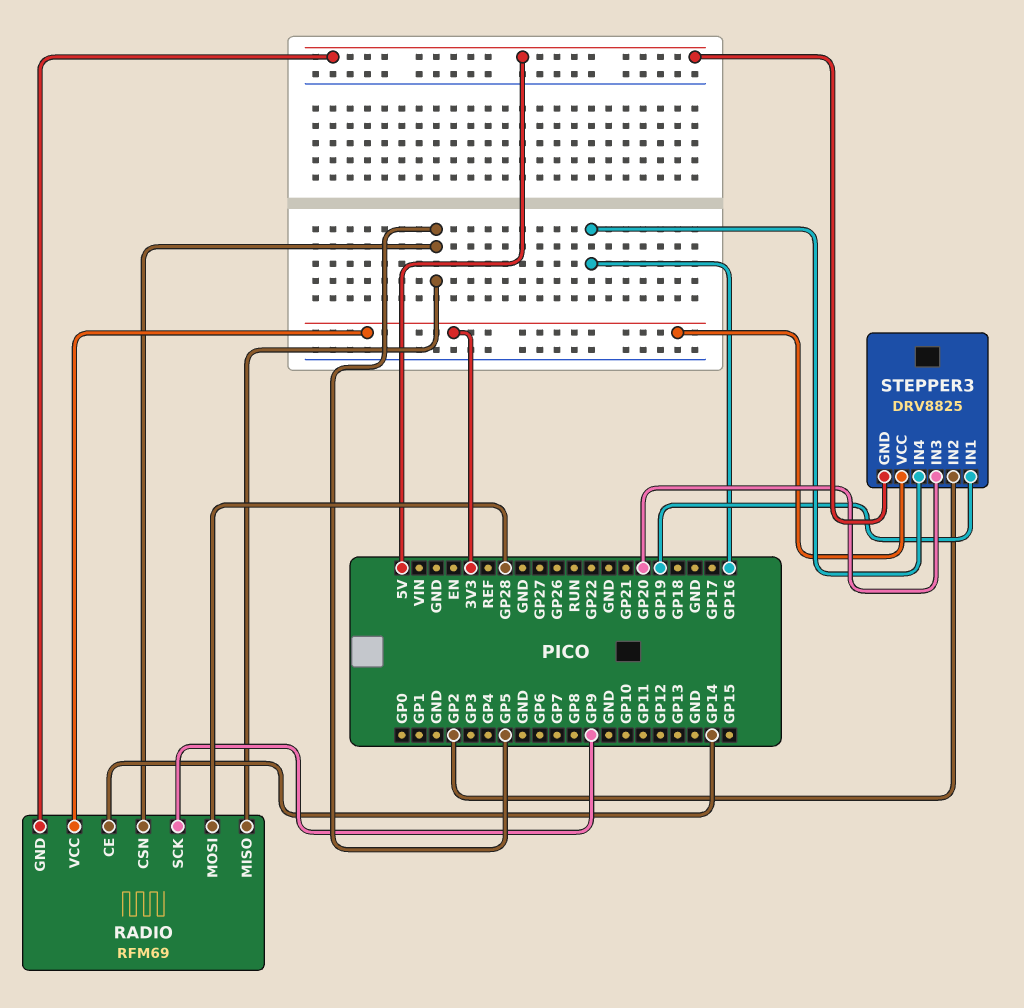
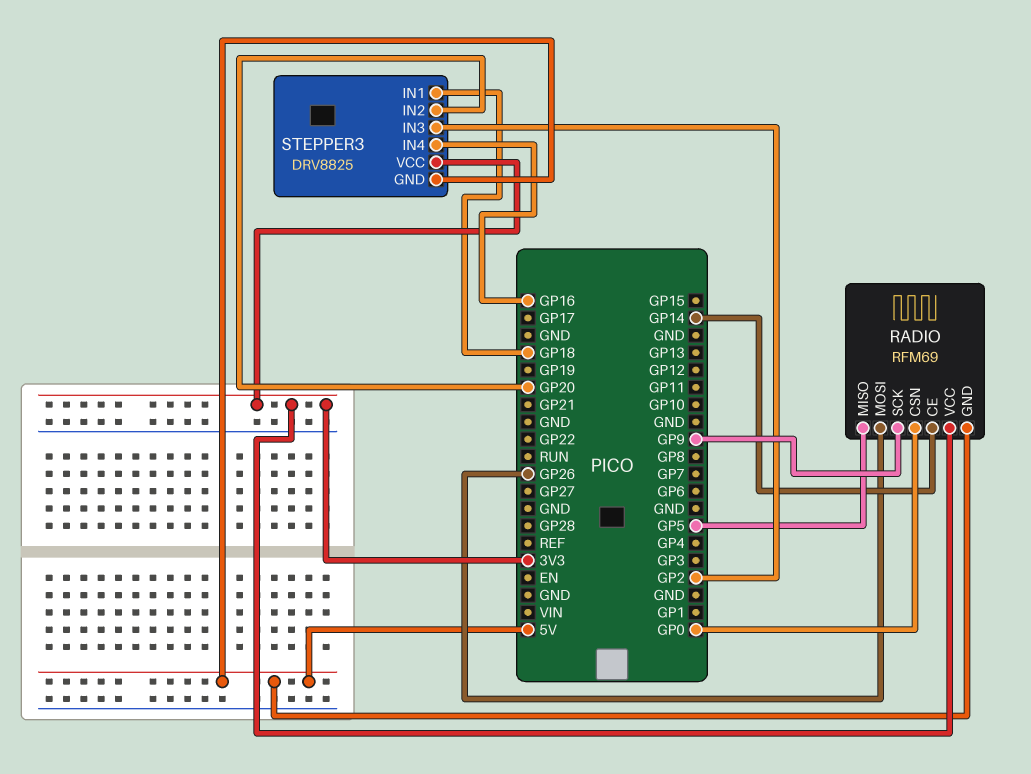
RADIO pin CSN: GP5 -> GP0
RADIO pin MOSI: GP28 -> GP26
STEPPER3 pin IN1: GP19 -> GP18
STEPPER3 pin IN2: GP2 -> GP20
STEPPER3 pin IN3: GP20 -> GP2

